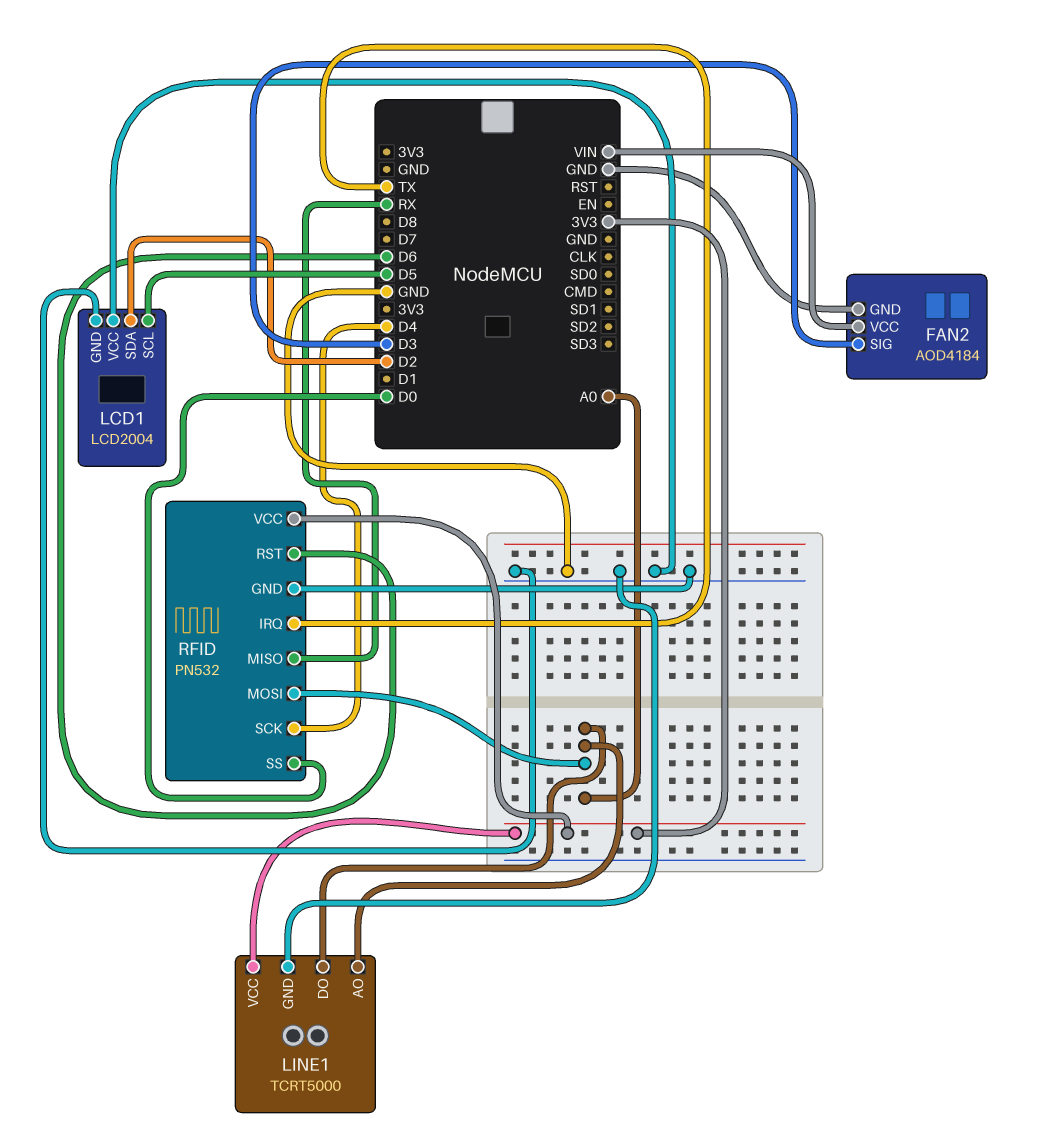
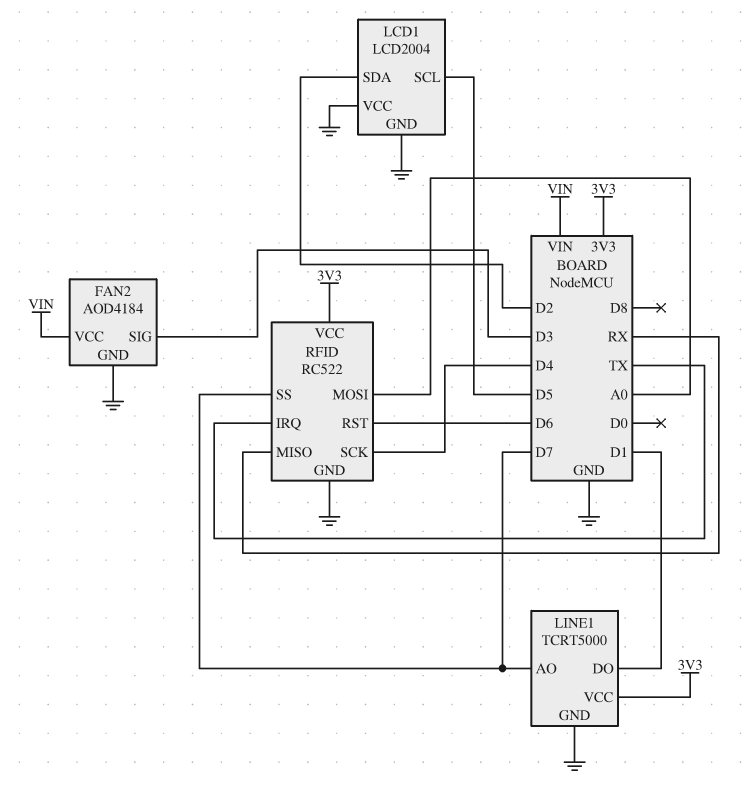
LINE1 pin AO: A0 -> D7
LINE1 pin DO: A0 -> D1
RFID: PN532 -> RC522
RFID pin SS: D0 -> D7

